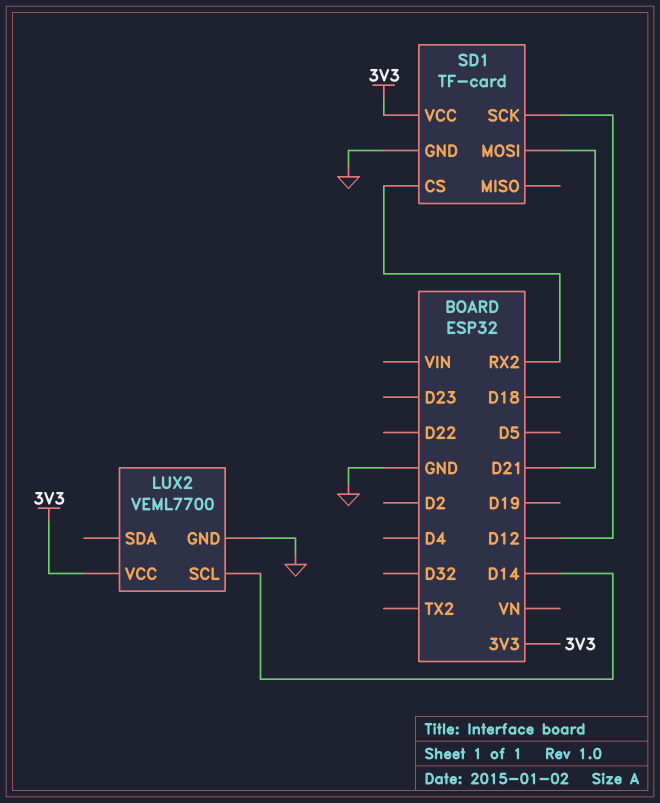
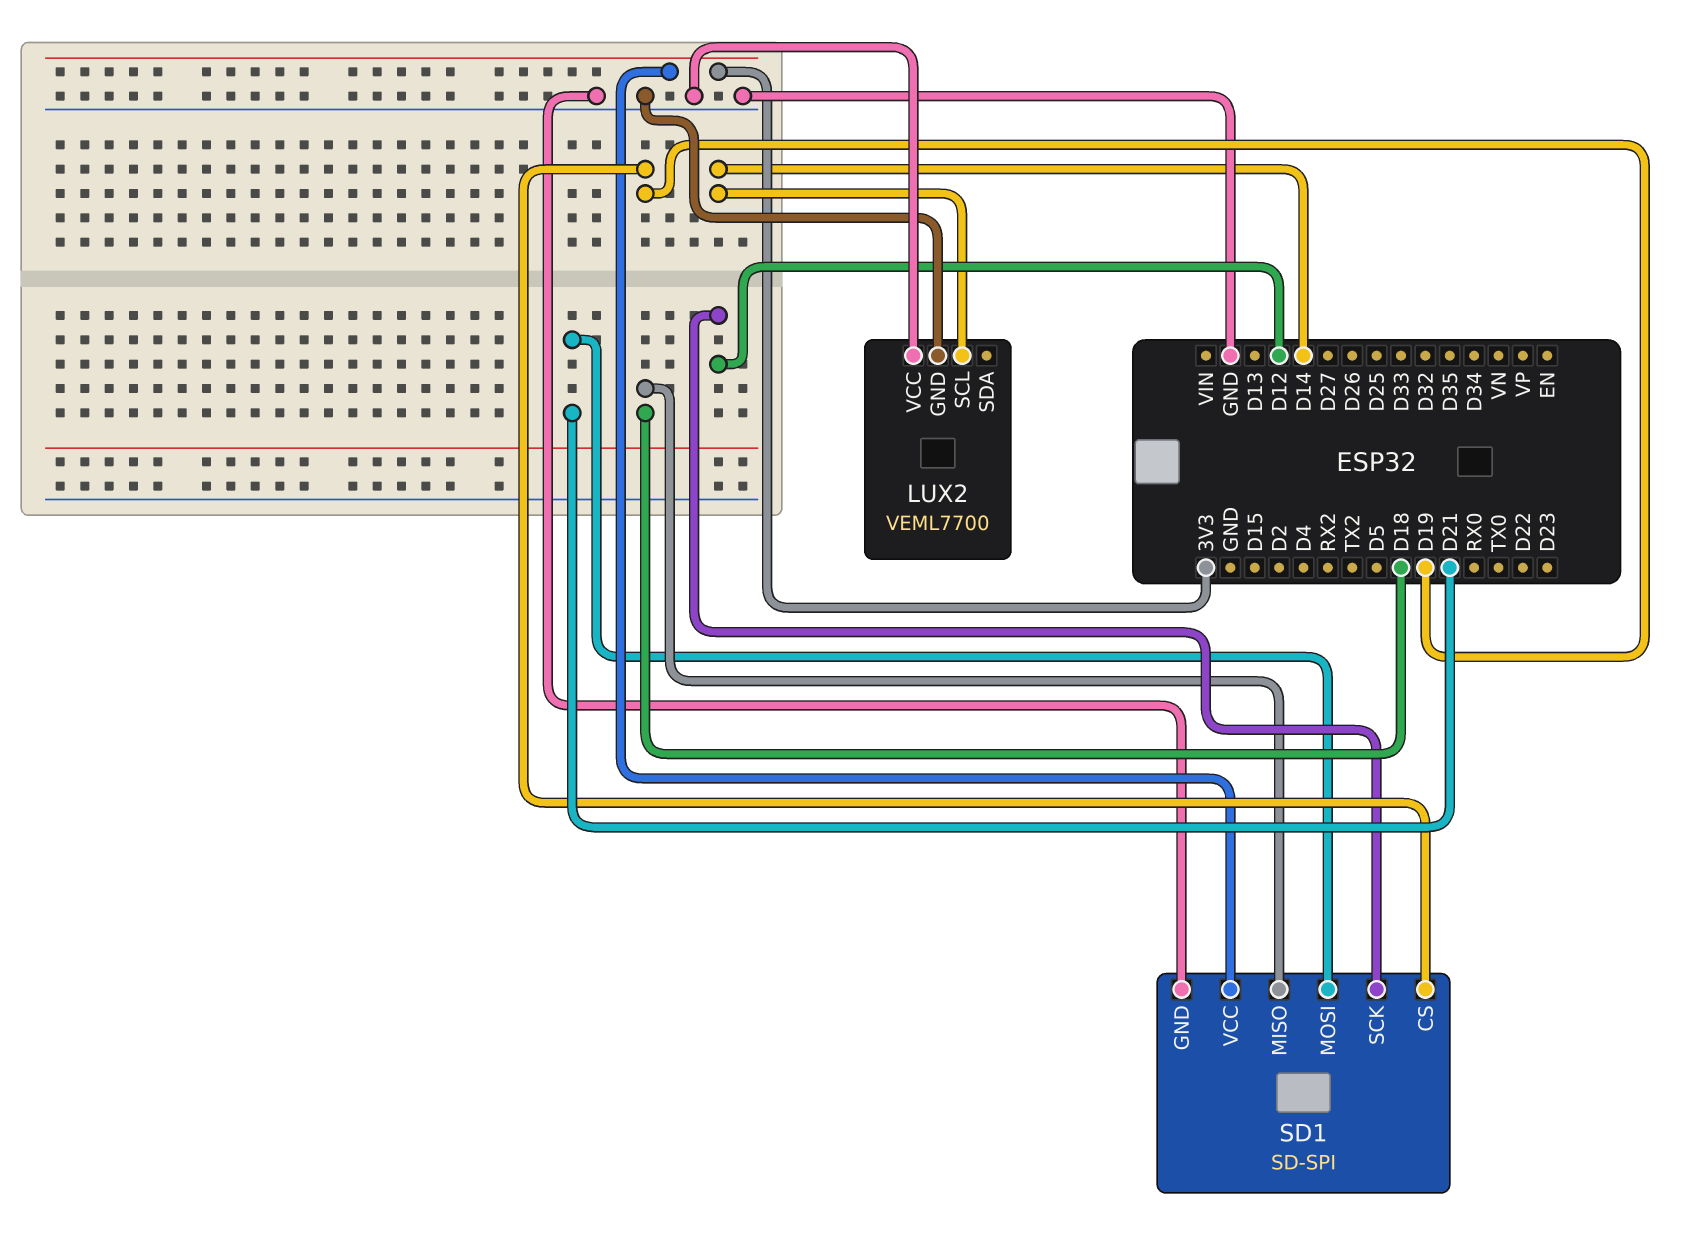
LUX2 pin VCC: 3V3 -> GND
SD1: TF-card -> SD-SPI
SD1 pin CS: RX2 -> D19
SD1 pin MISO: none -> D18

